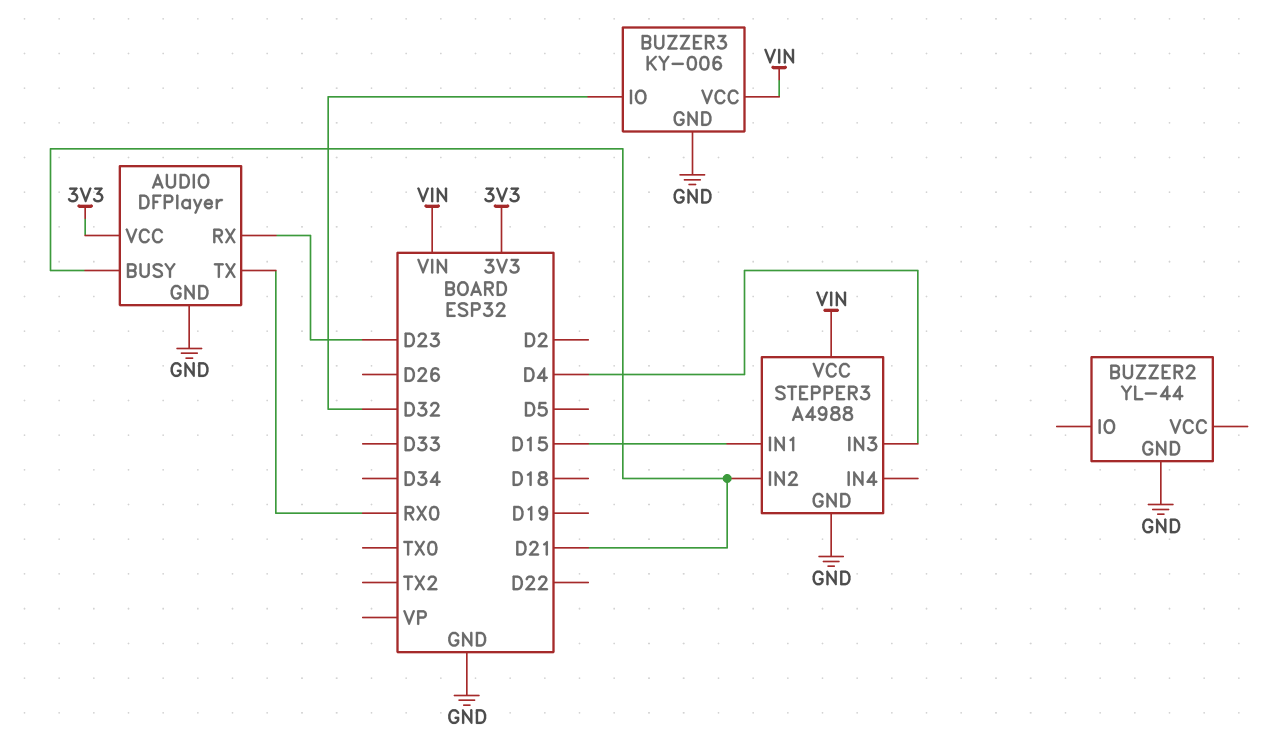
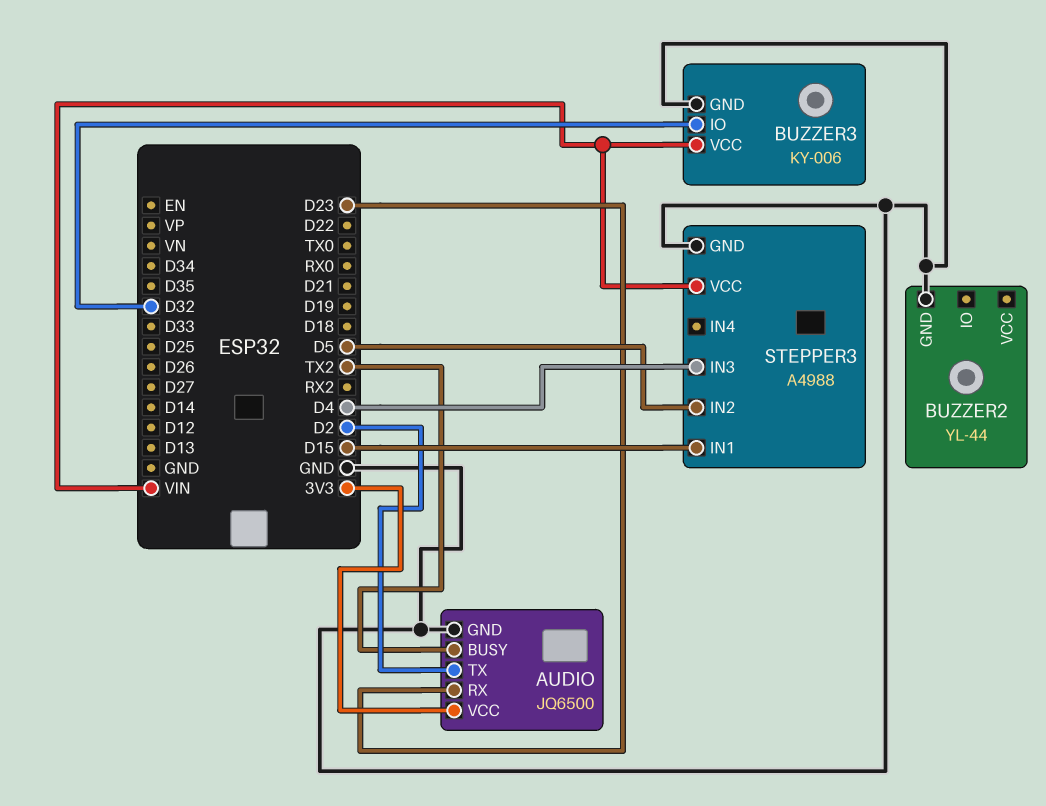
AUDIO: DFPlayer -> JQ6500
AUDIO pin BUSY: D21 -> TX2
AUDIO pin TX: RX0 -> D2
STEPPER3 pin IN2: D21 -> D5

